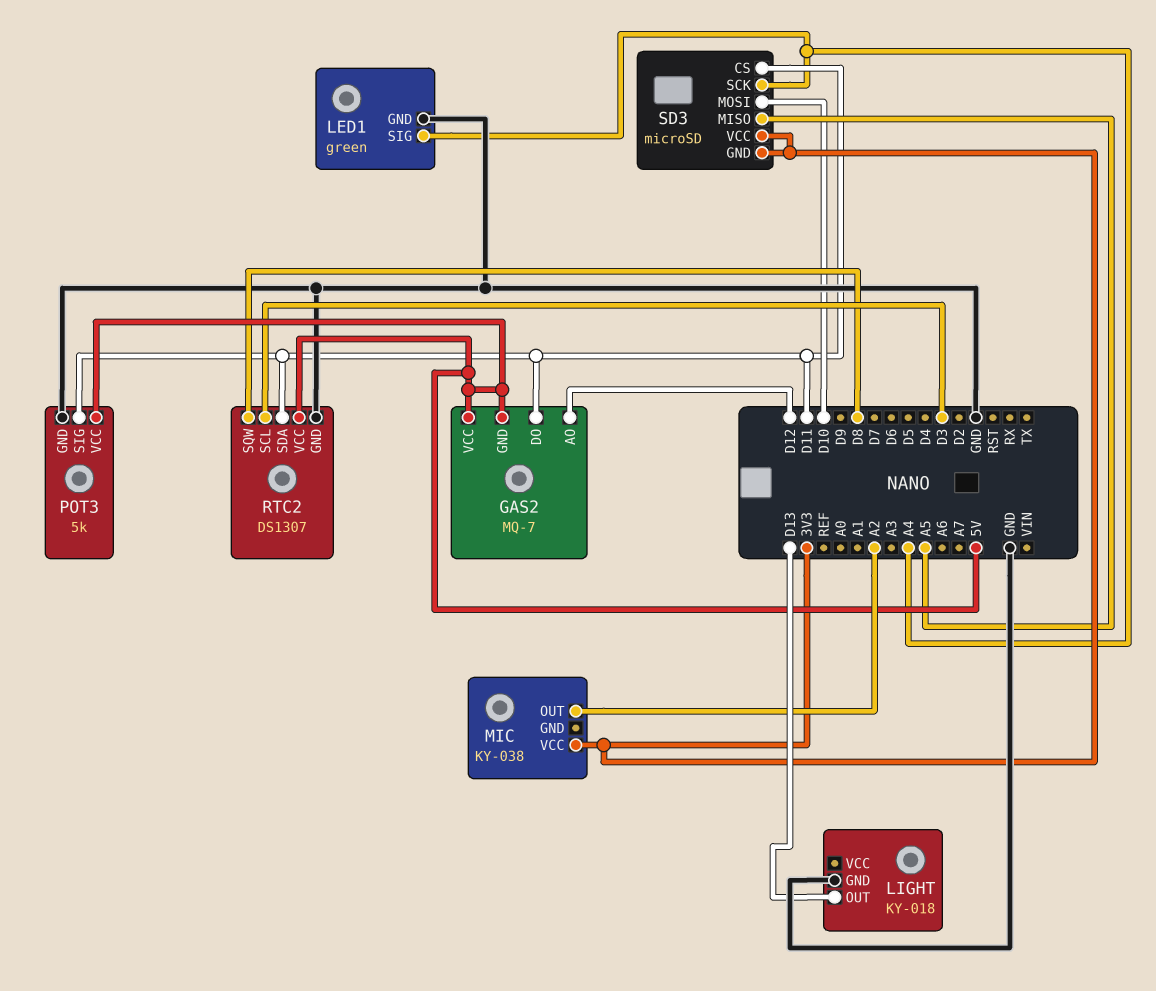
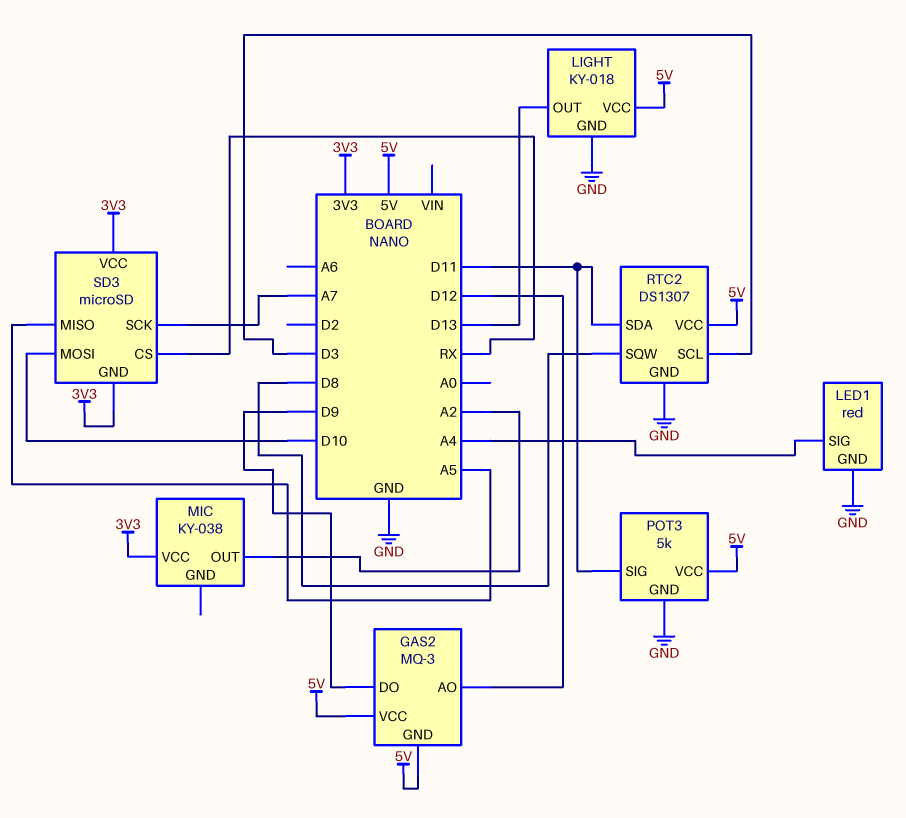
GAS2: MQ-7 -> MQ-3
GAS2 pin DO: D11 -> D9
LED1: green -> red
LIGHT pin VCC: none -> 5V
SD3 pin CS: D11 -> RX
SD3 pin SCK: A4 -> A7

